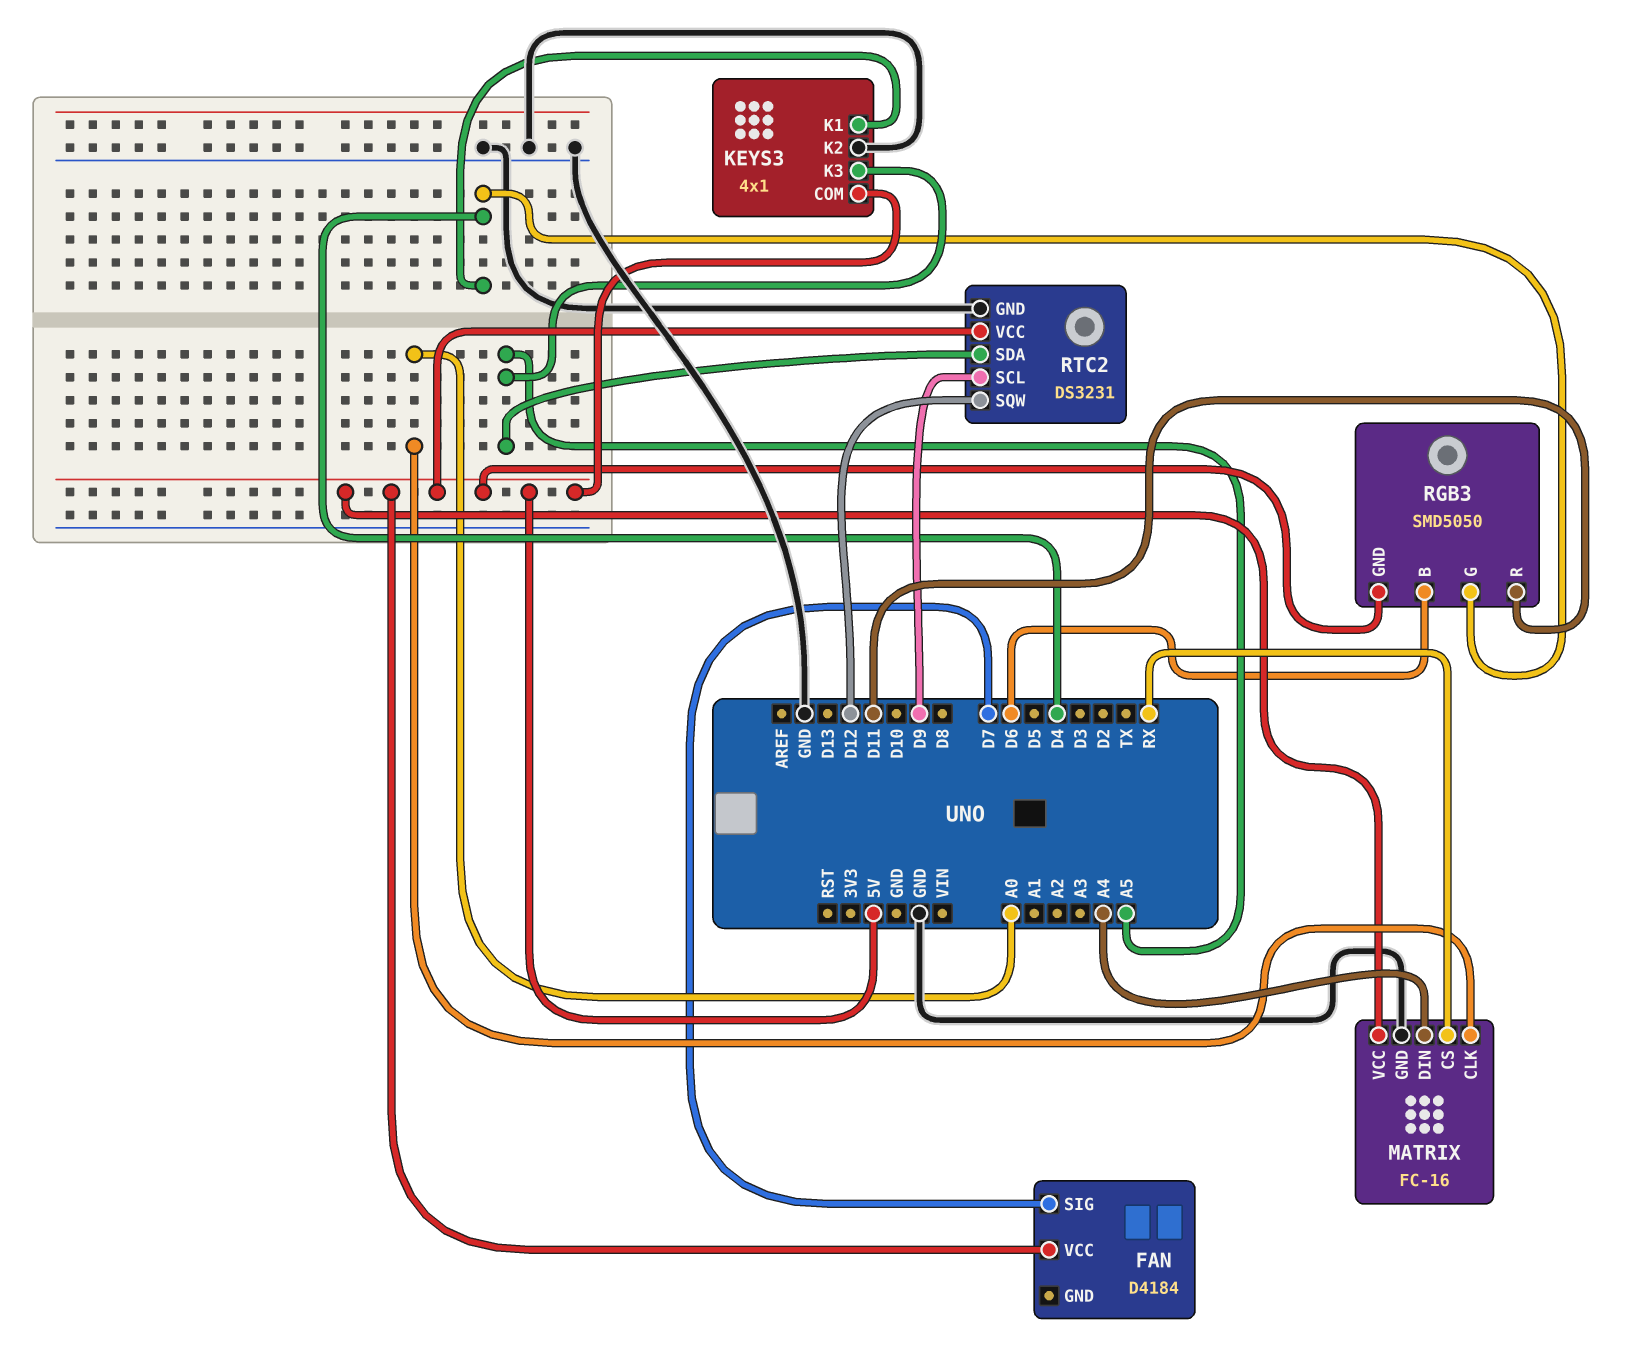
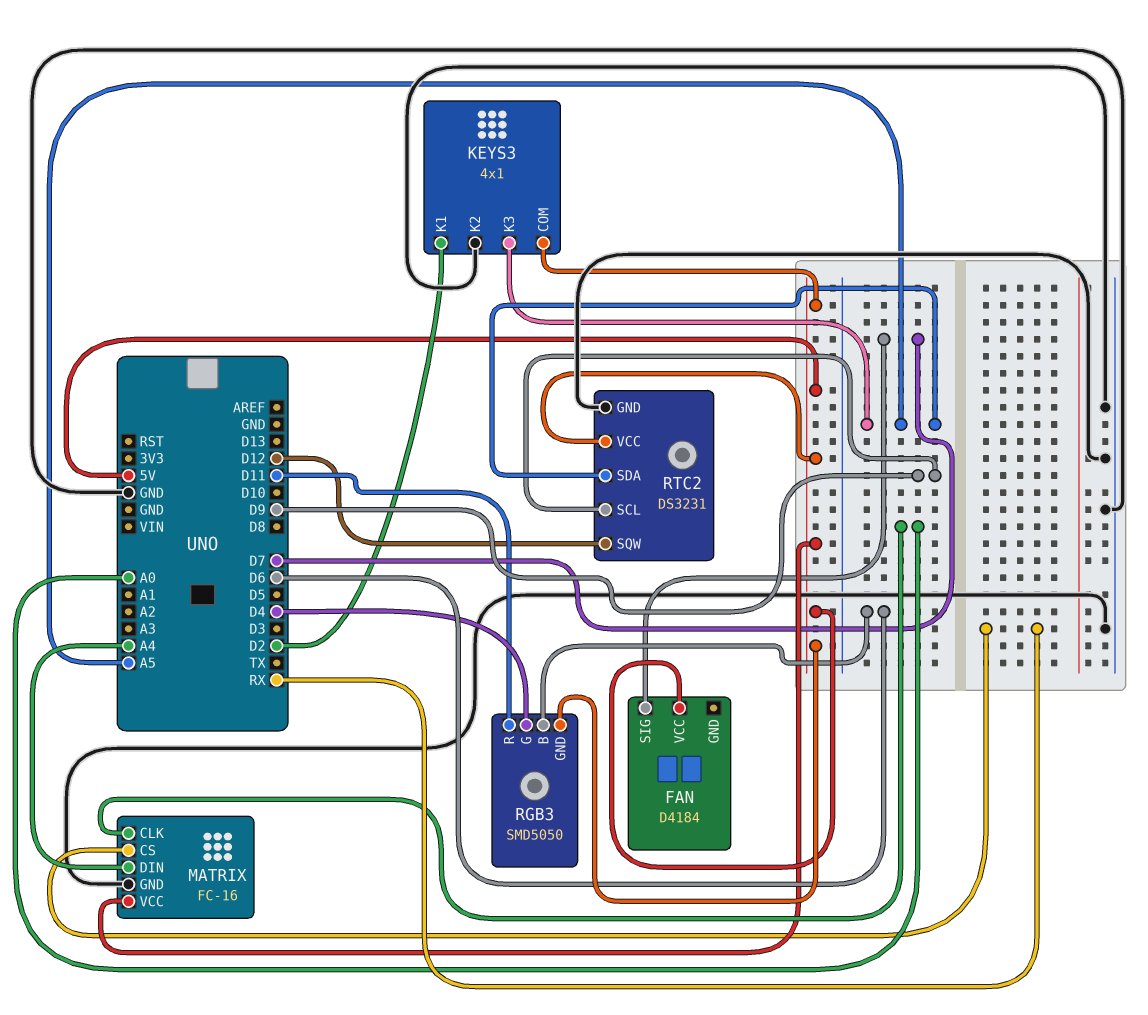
KEYS3 pin K1: D4 -> D2

